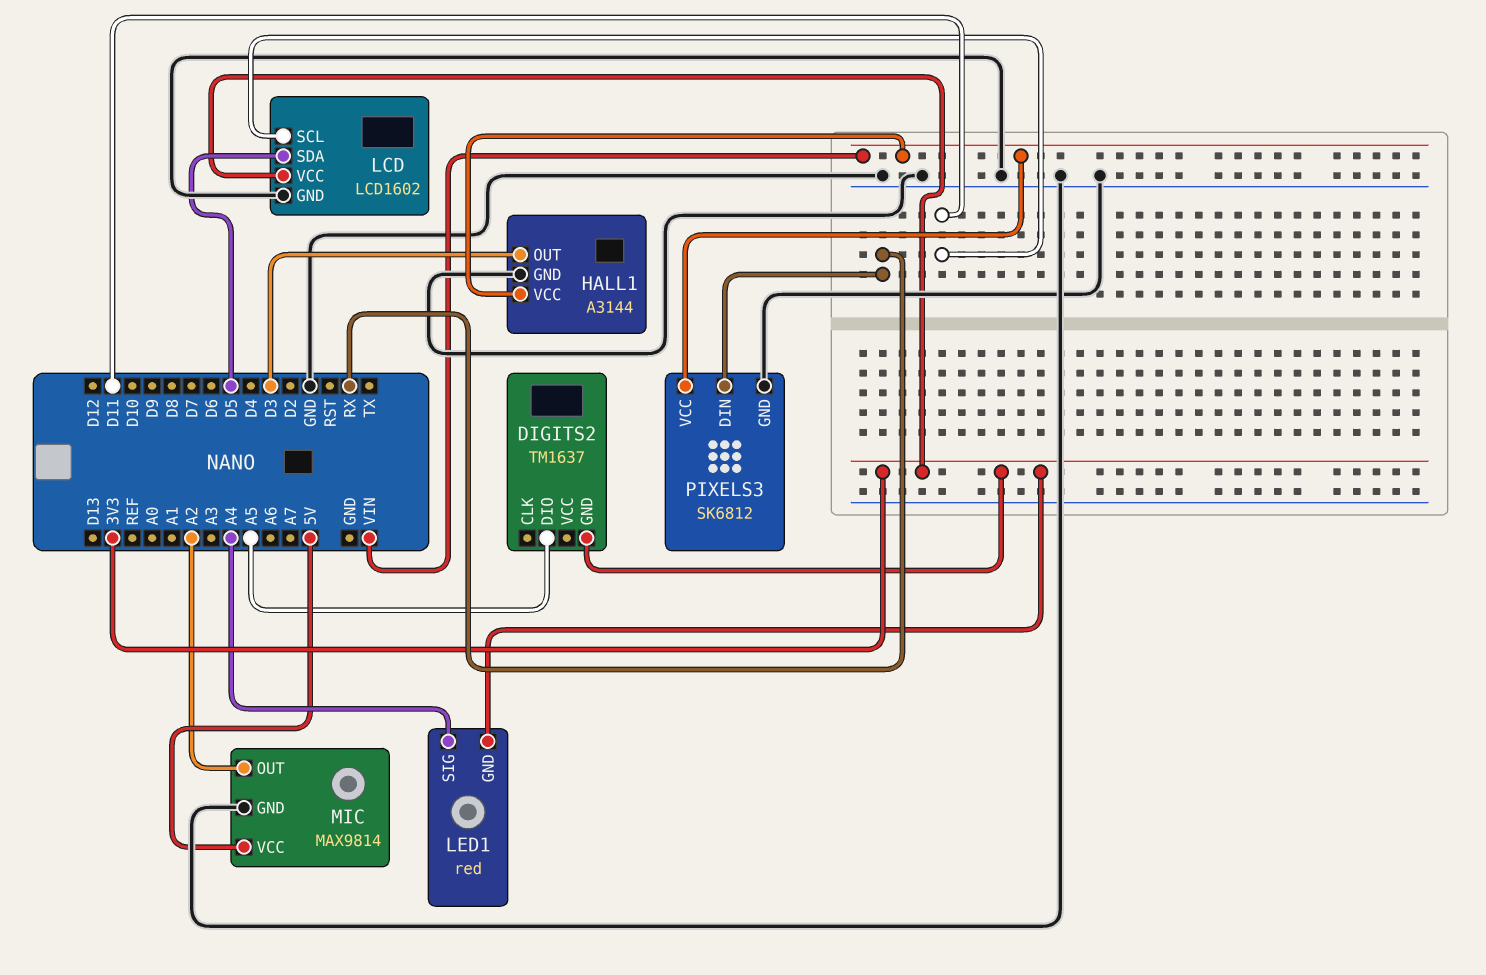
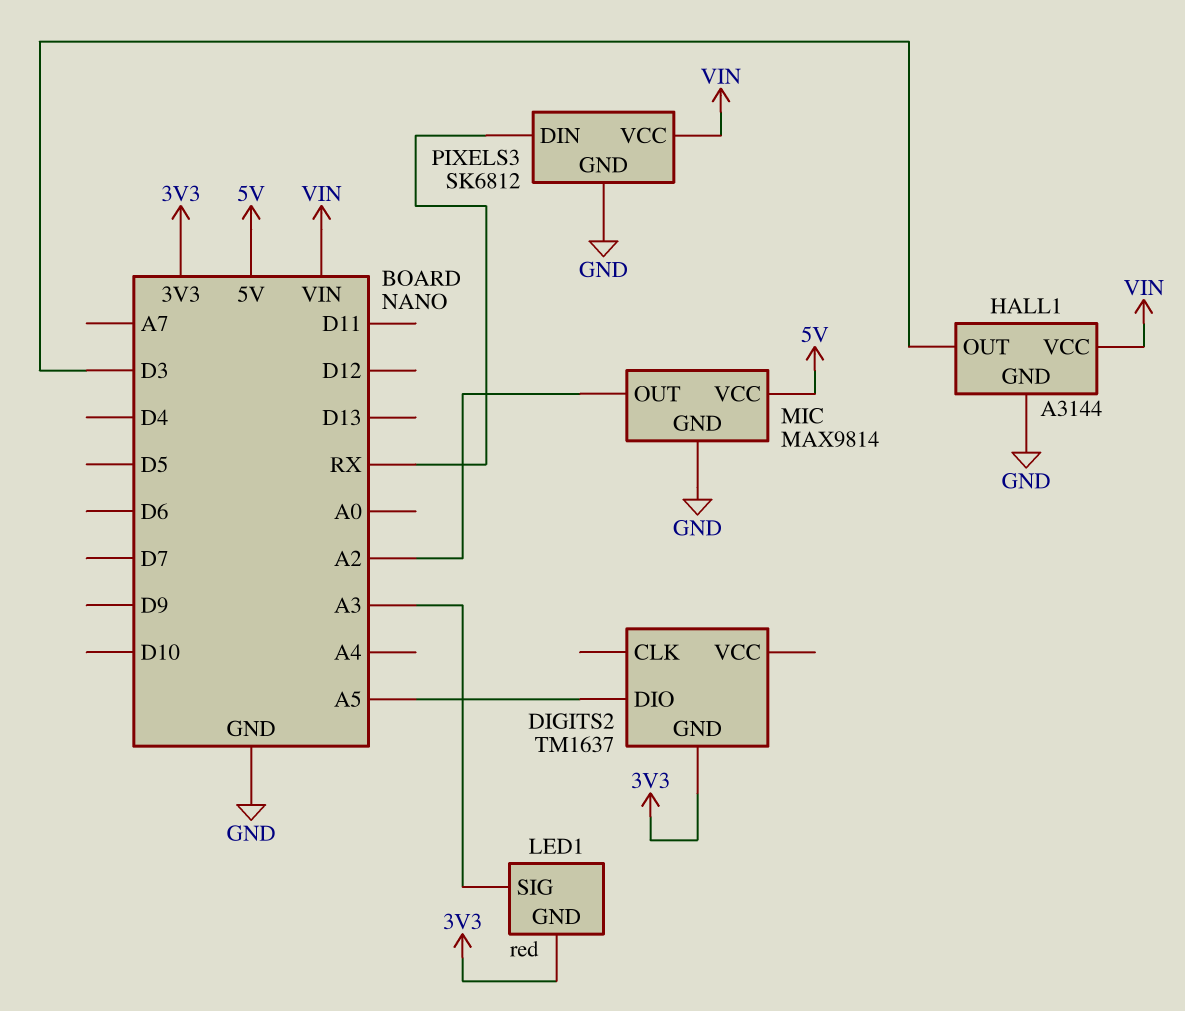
LCD: LCD1602 -> none
LCD pin GND: GND -> none
LCD pin SCL: D11 -> none
LCD pin SDA: D5 -> none
LCD pin VCC: 3V3 -> none
LED1 pin SIG: A4 -> A3

